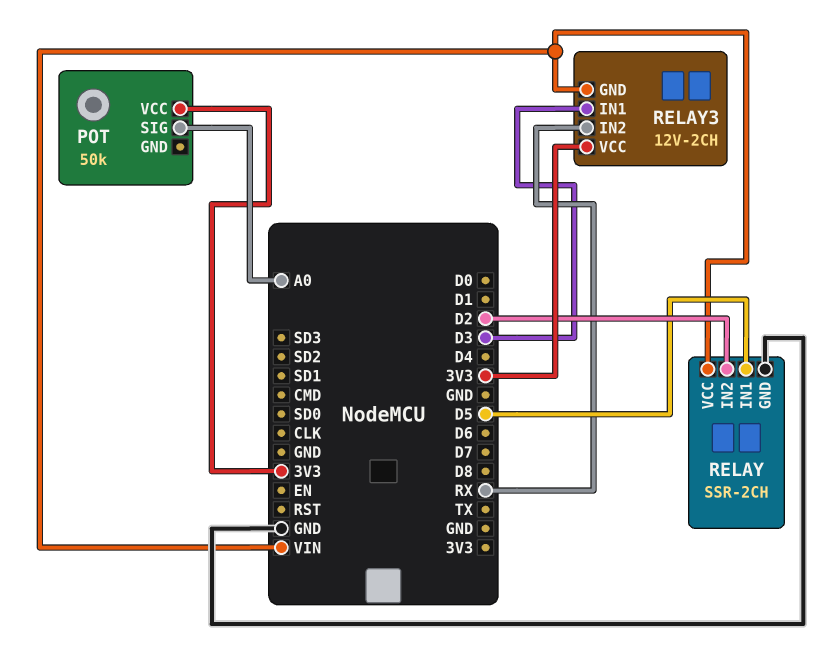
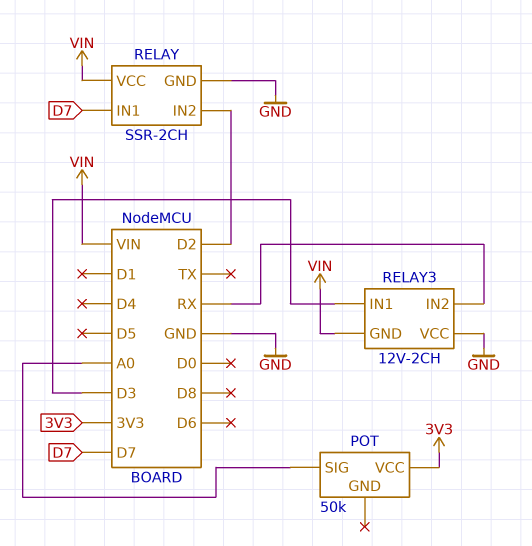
RELAY pin IN1: D5 -> D7
RELAY3 pin VCC: 3V3 -> GND

